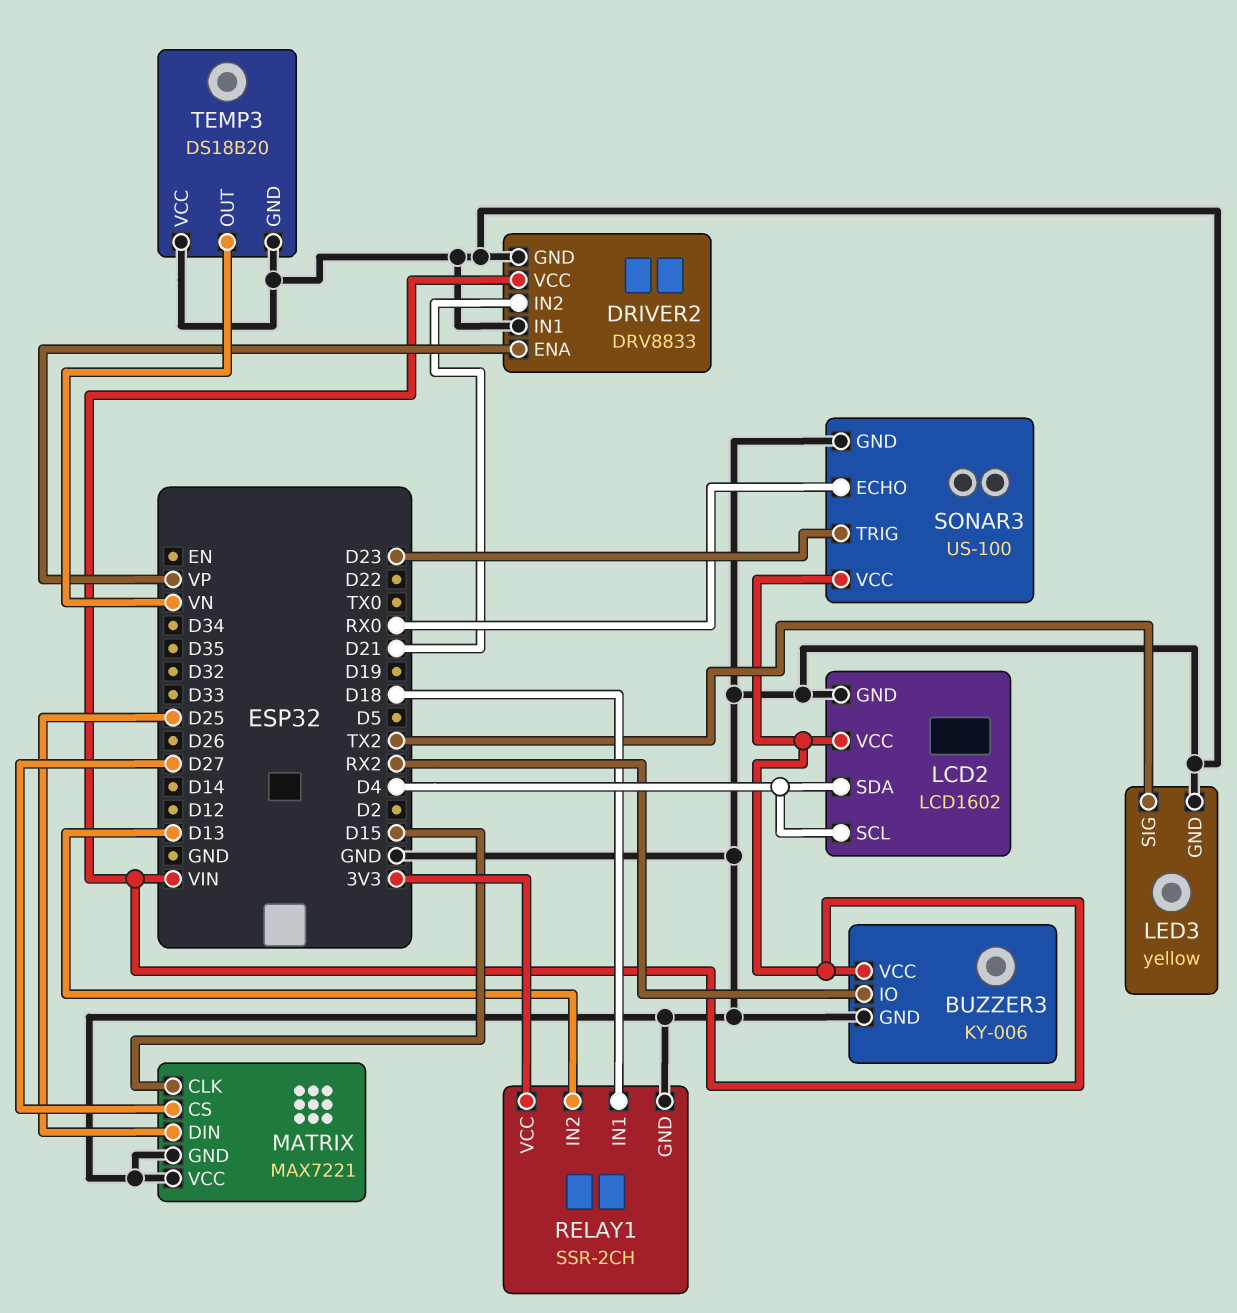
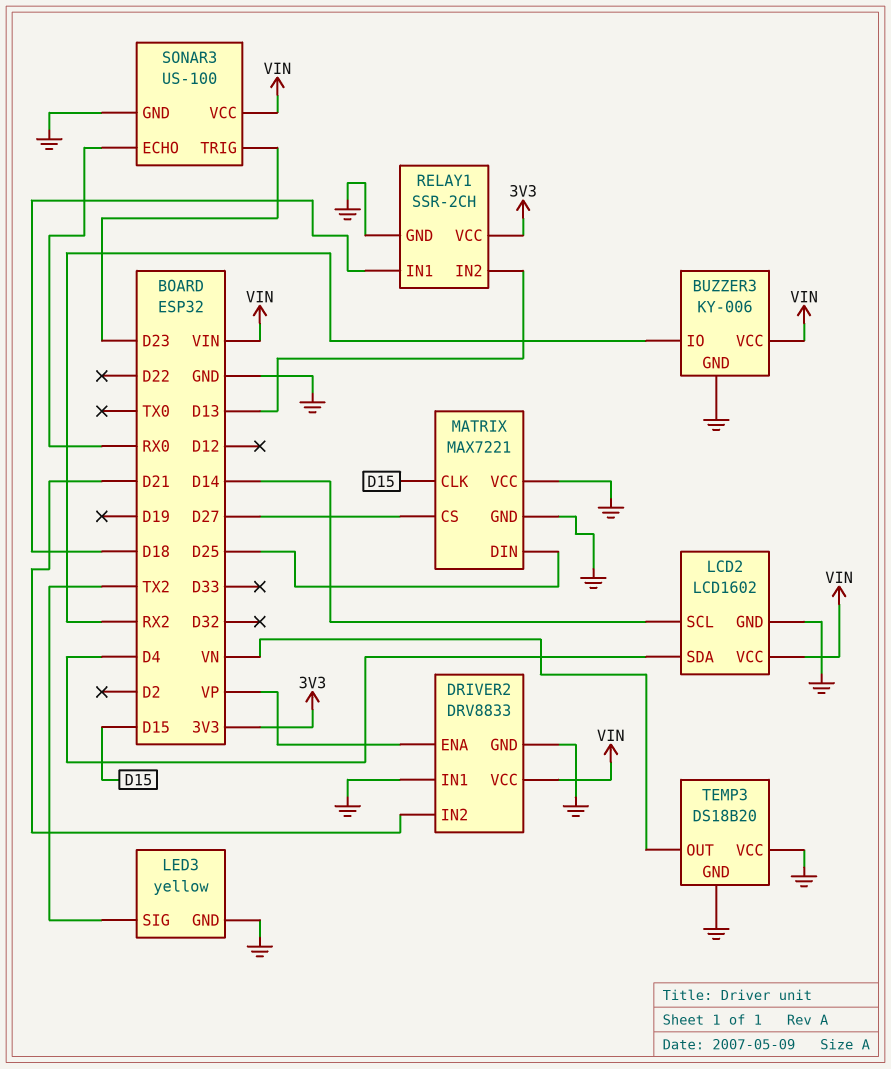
LCD2 pin SCL: D4 -> D14

